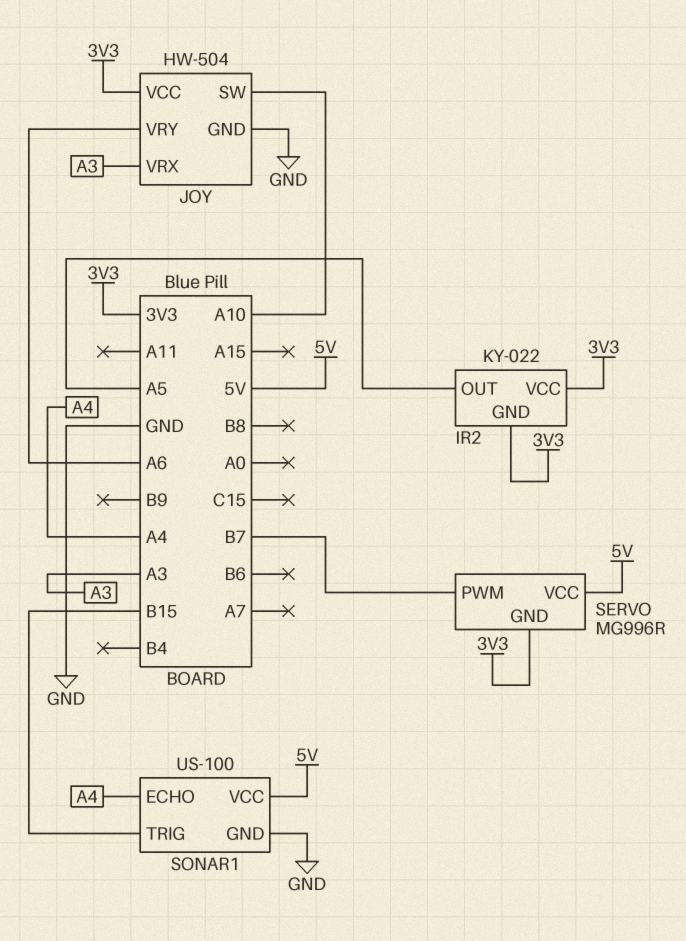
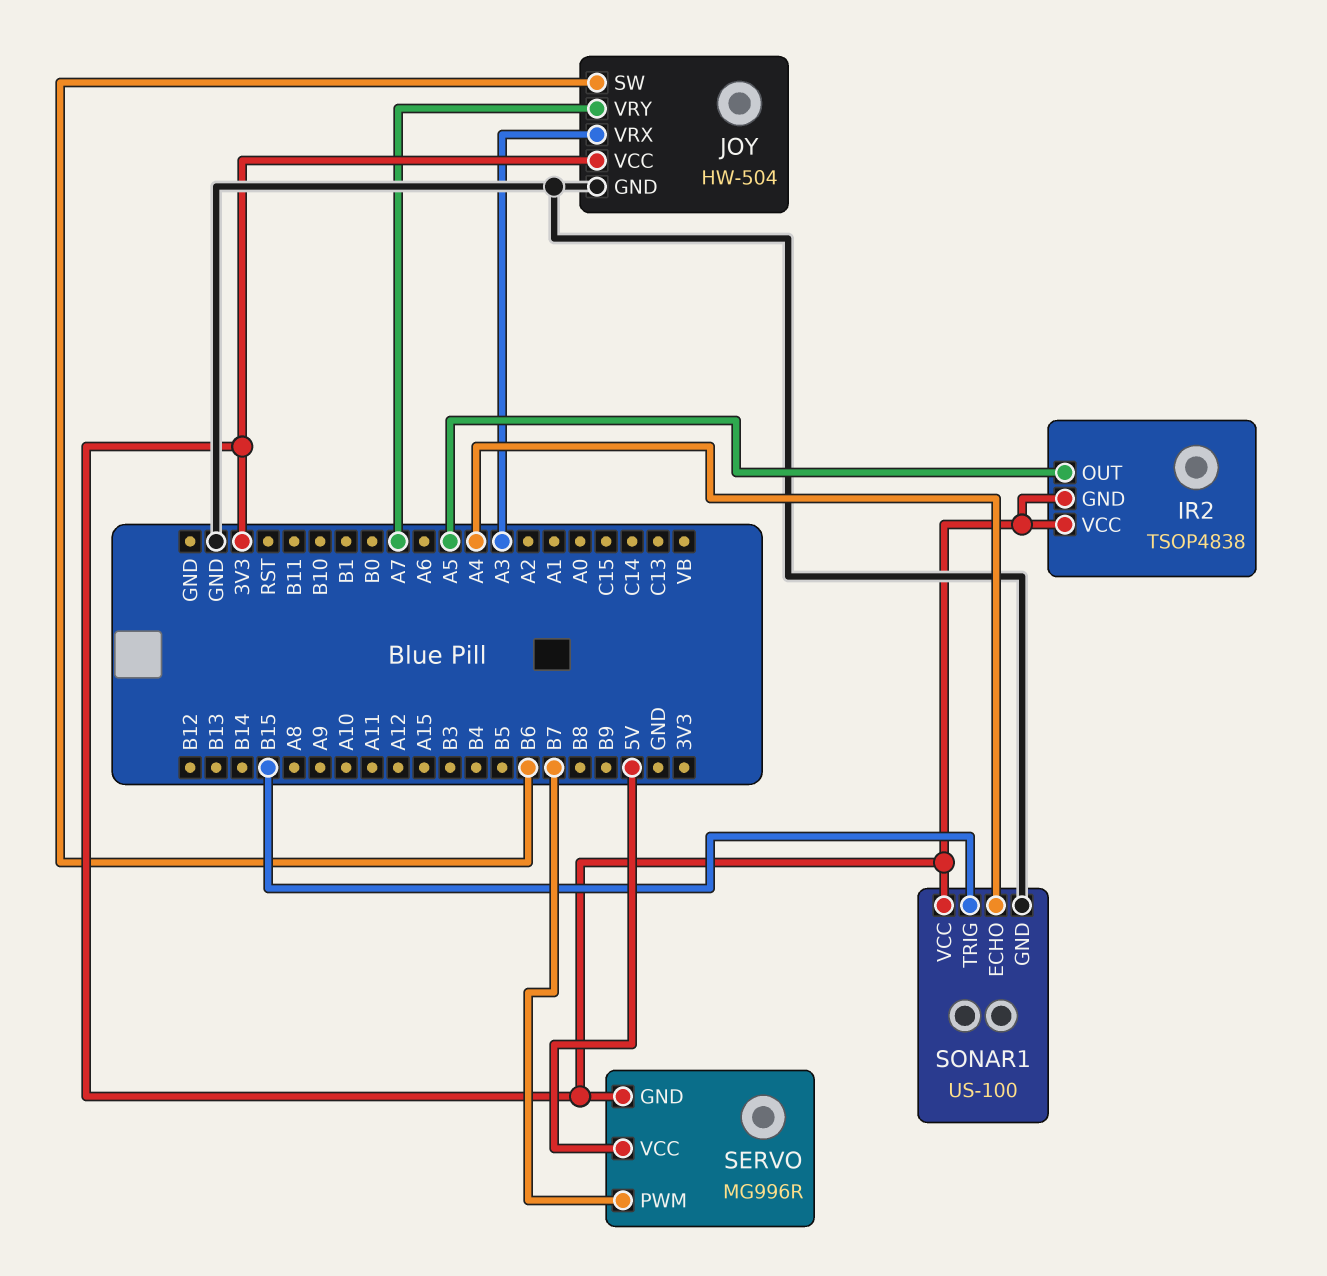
IR2: KY-022 -> TSOP4838
JOY pin SW: A10 -> B6
JOY pin VRY: A6 -> A7
SONAR1 pin VCC: 5V -> 3V3

